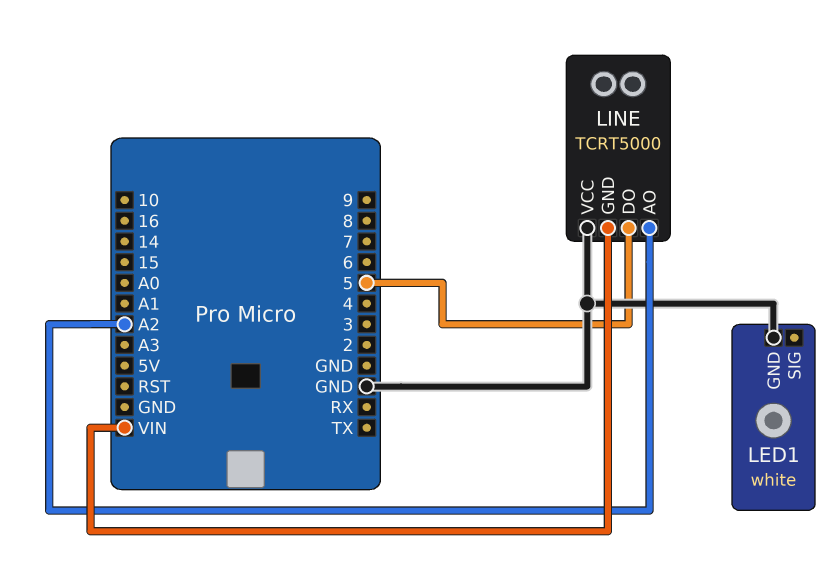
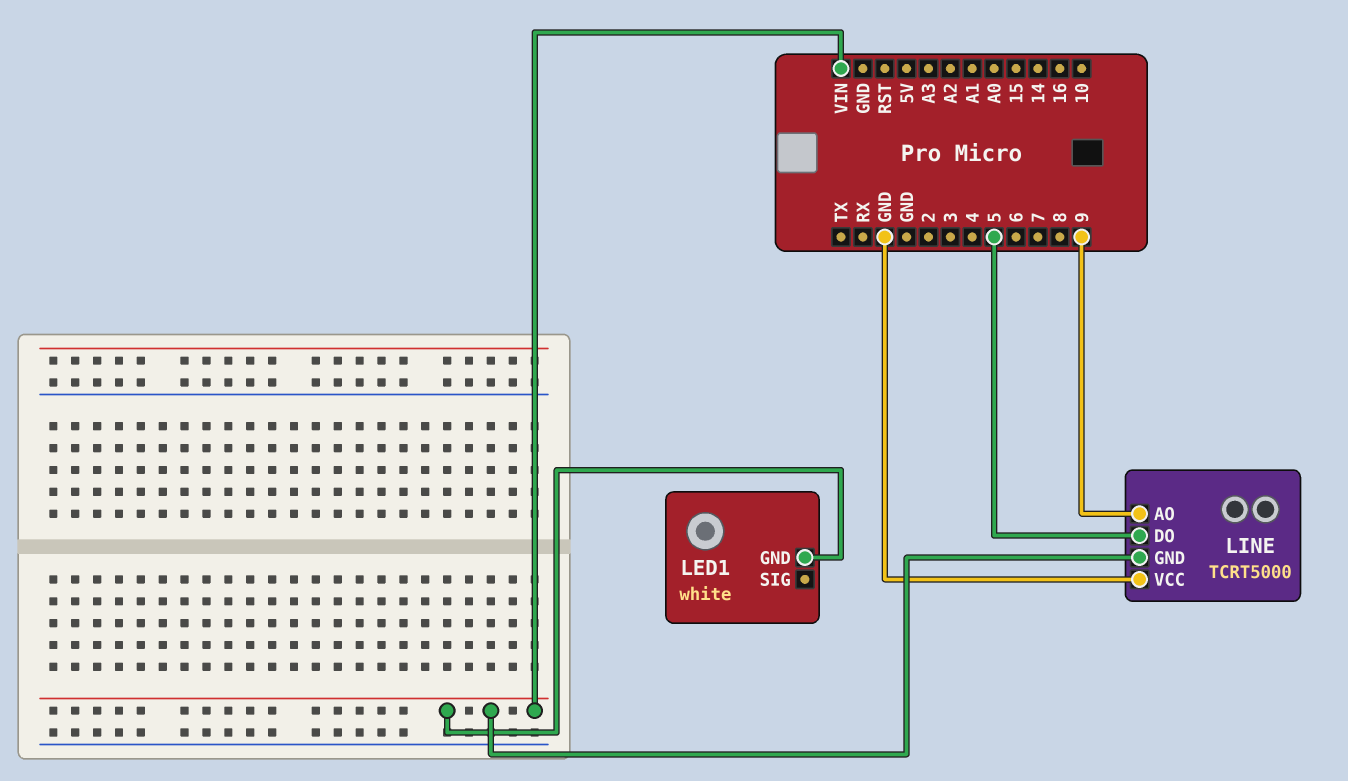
LED1 pin GND: GND -> VIN
LINE pin AO: A2 -> 9

